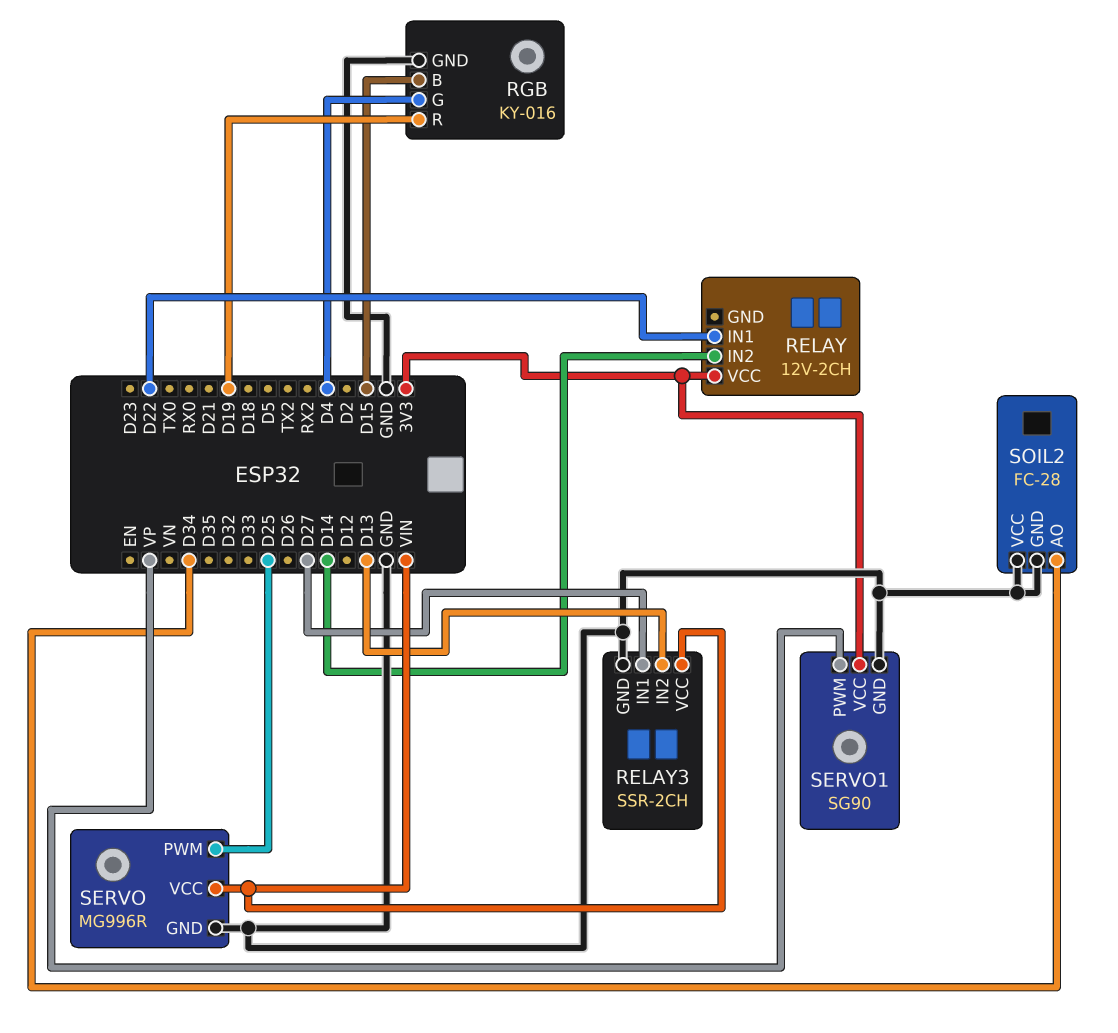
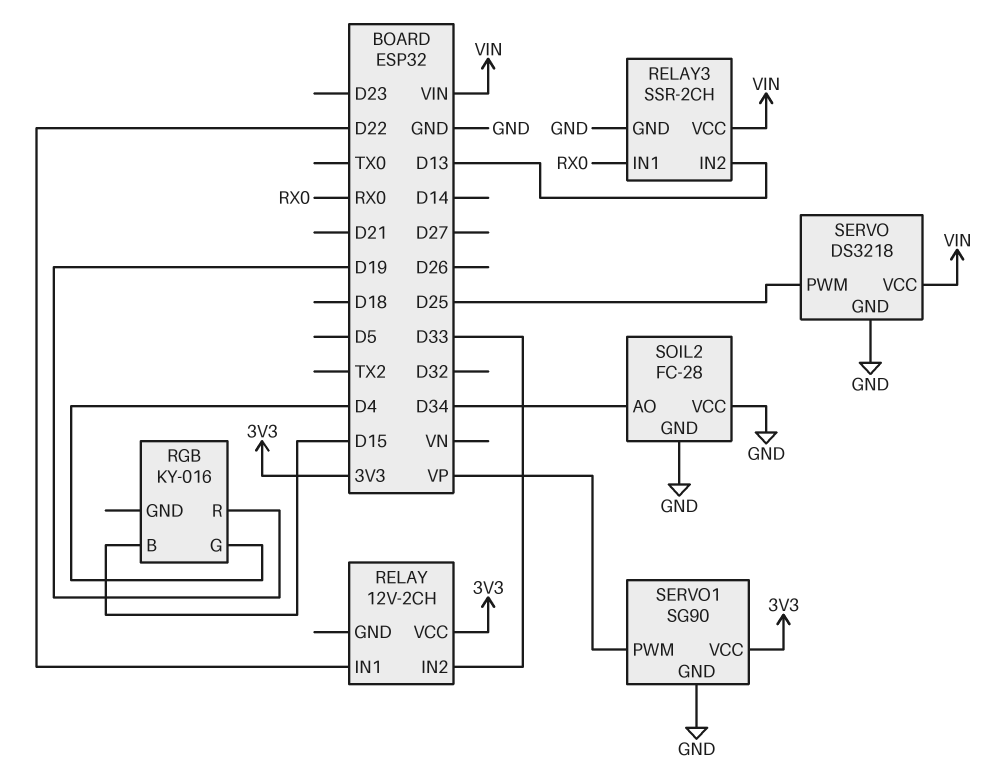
RELAY pin IN2: D14 -> D33
RELAY3 pin IN1: D27 -> RX0
RGB pin GND: GND -> none
SERVO: MG996R -> DS3218

